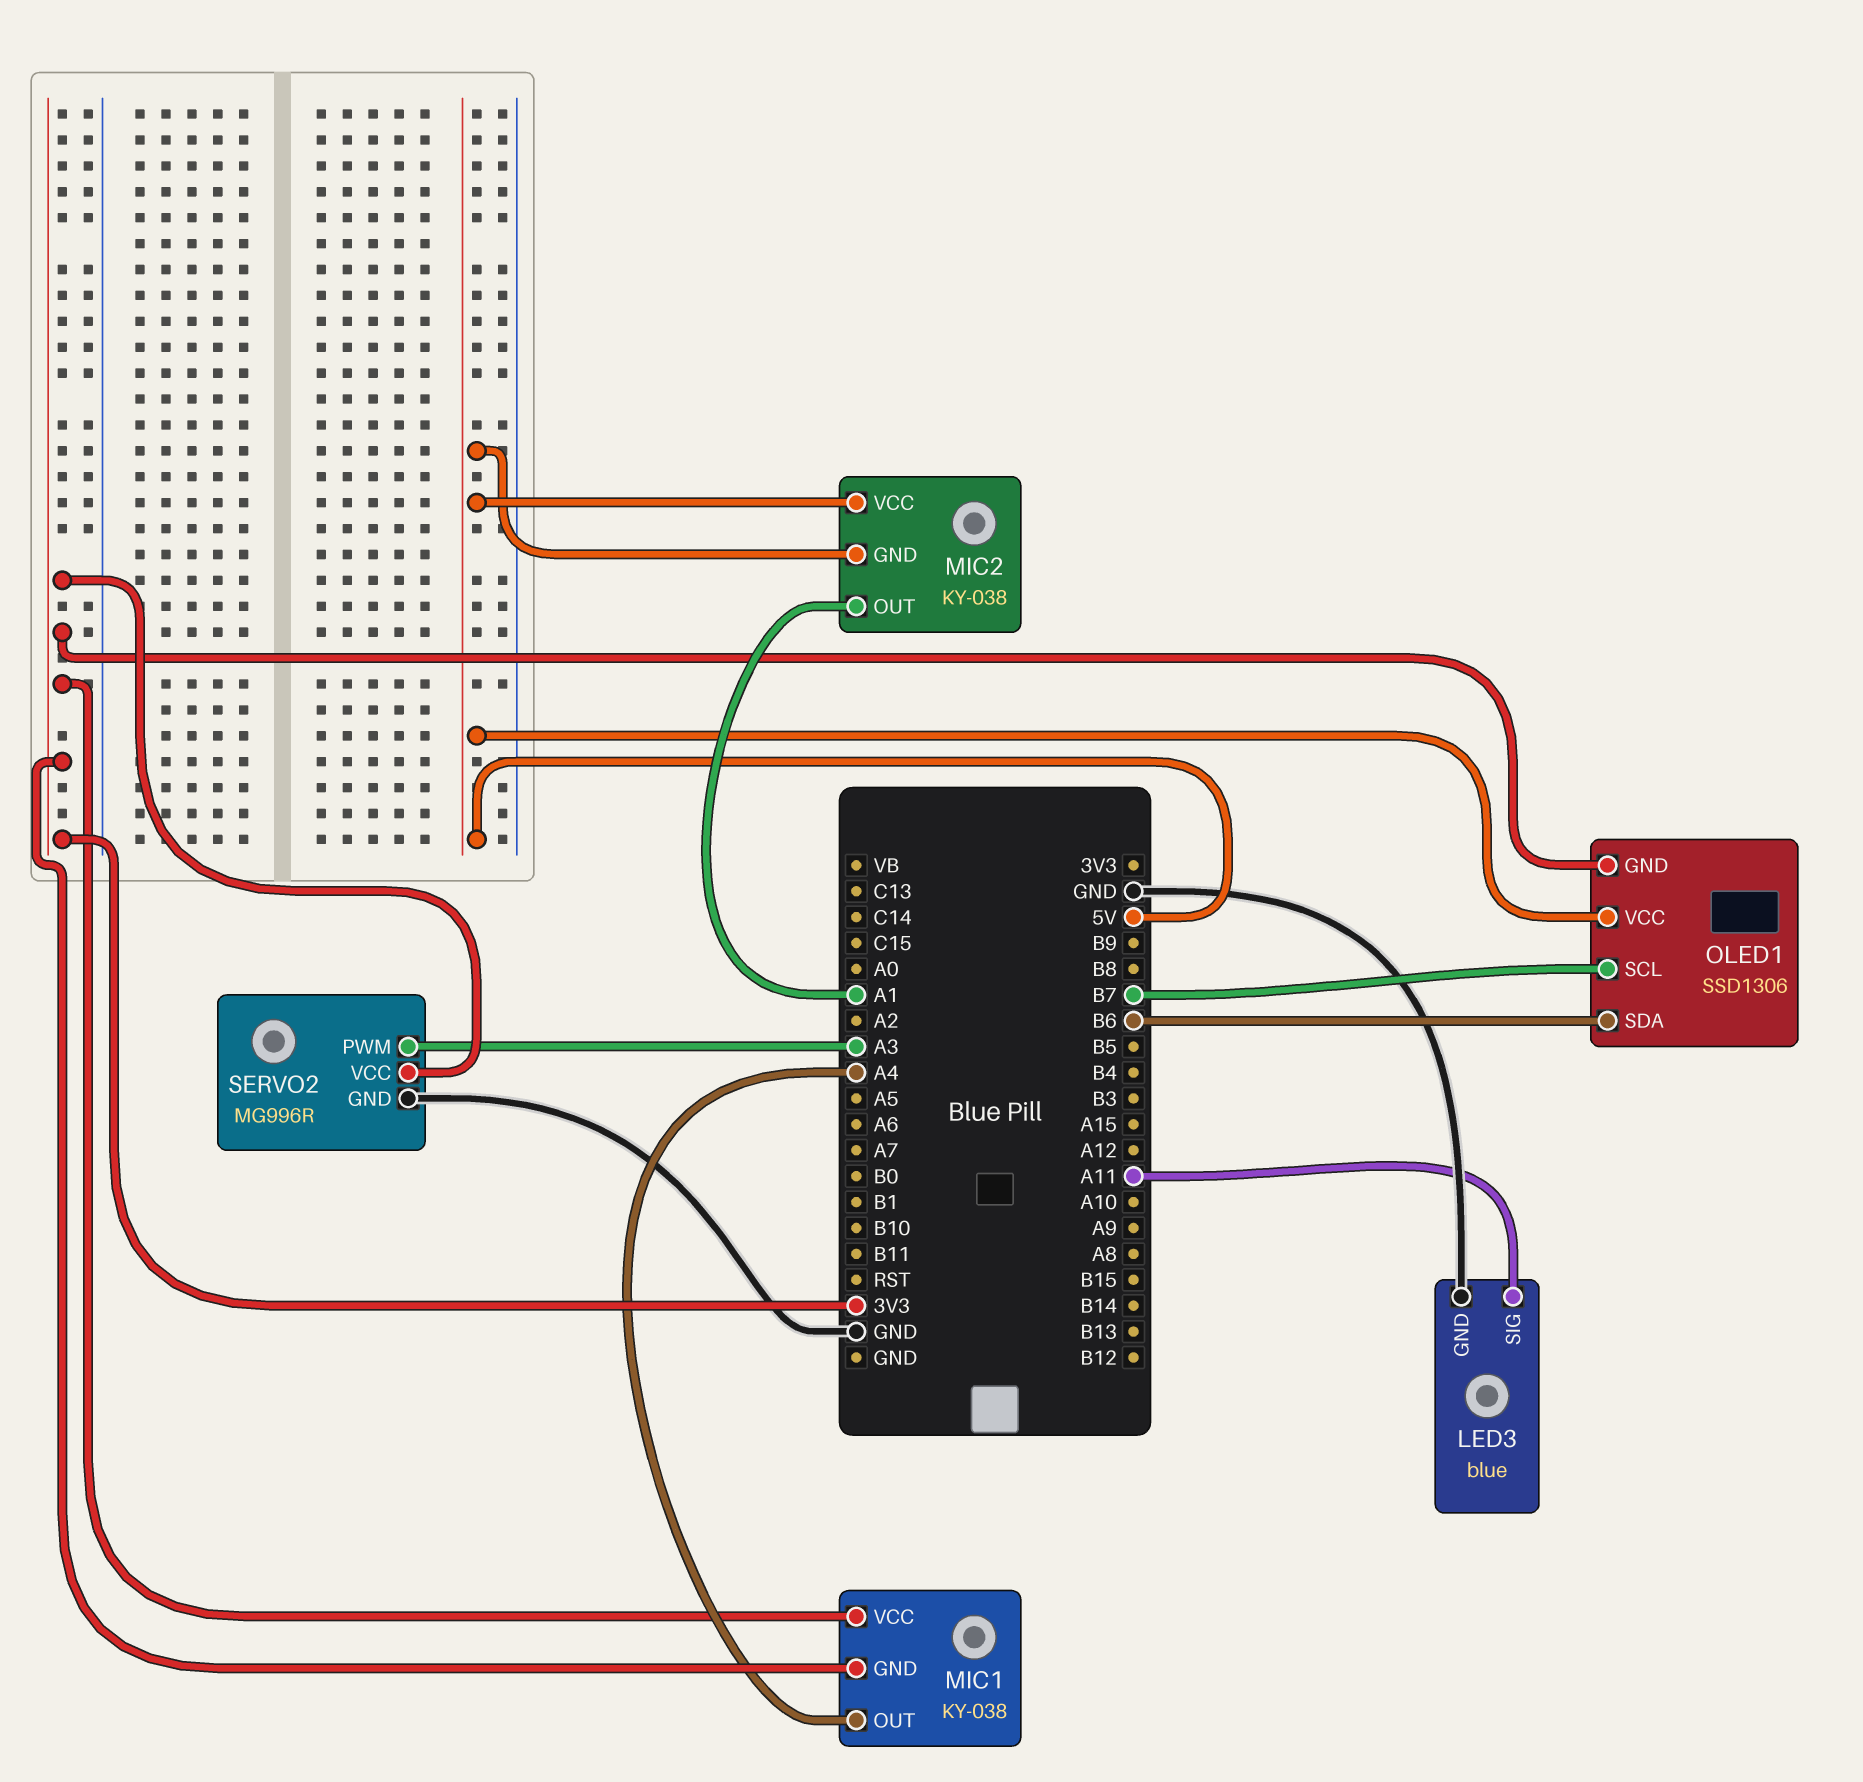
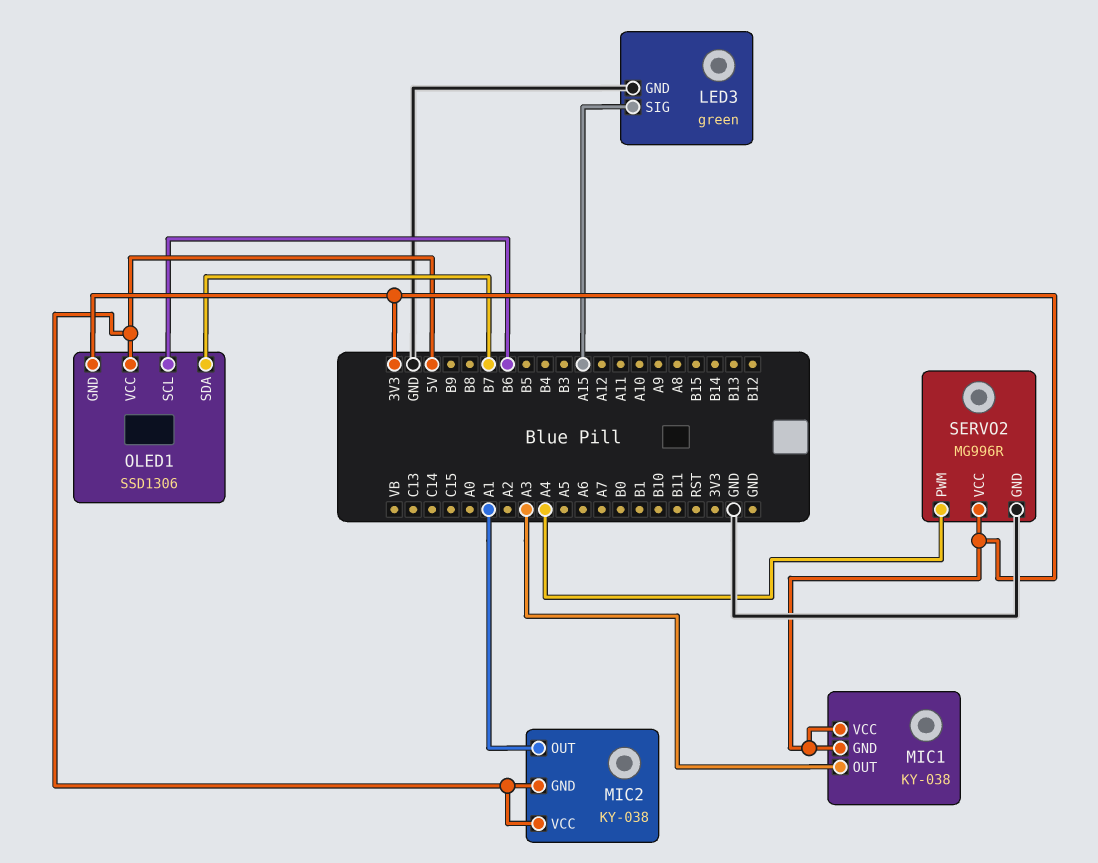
LED3: blue -> green
LED3 pin SIG: A11 -> A15
MIC1 pin OUT: A4 -> A3
OLED1 pin SCL: B7 -> B6
OLED1 pin SDA: B6 -> B7
SERVO2 pin PWM: A3 -> A4

